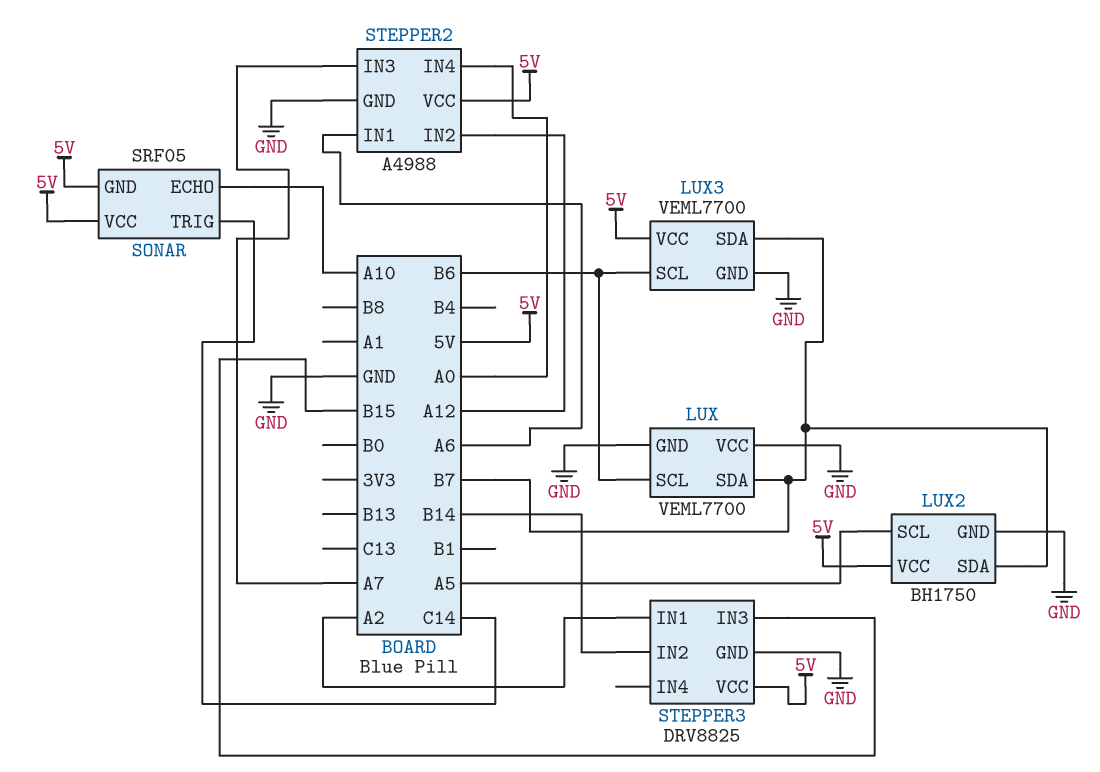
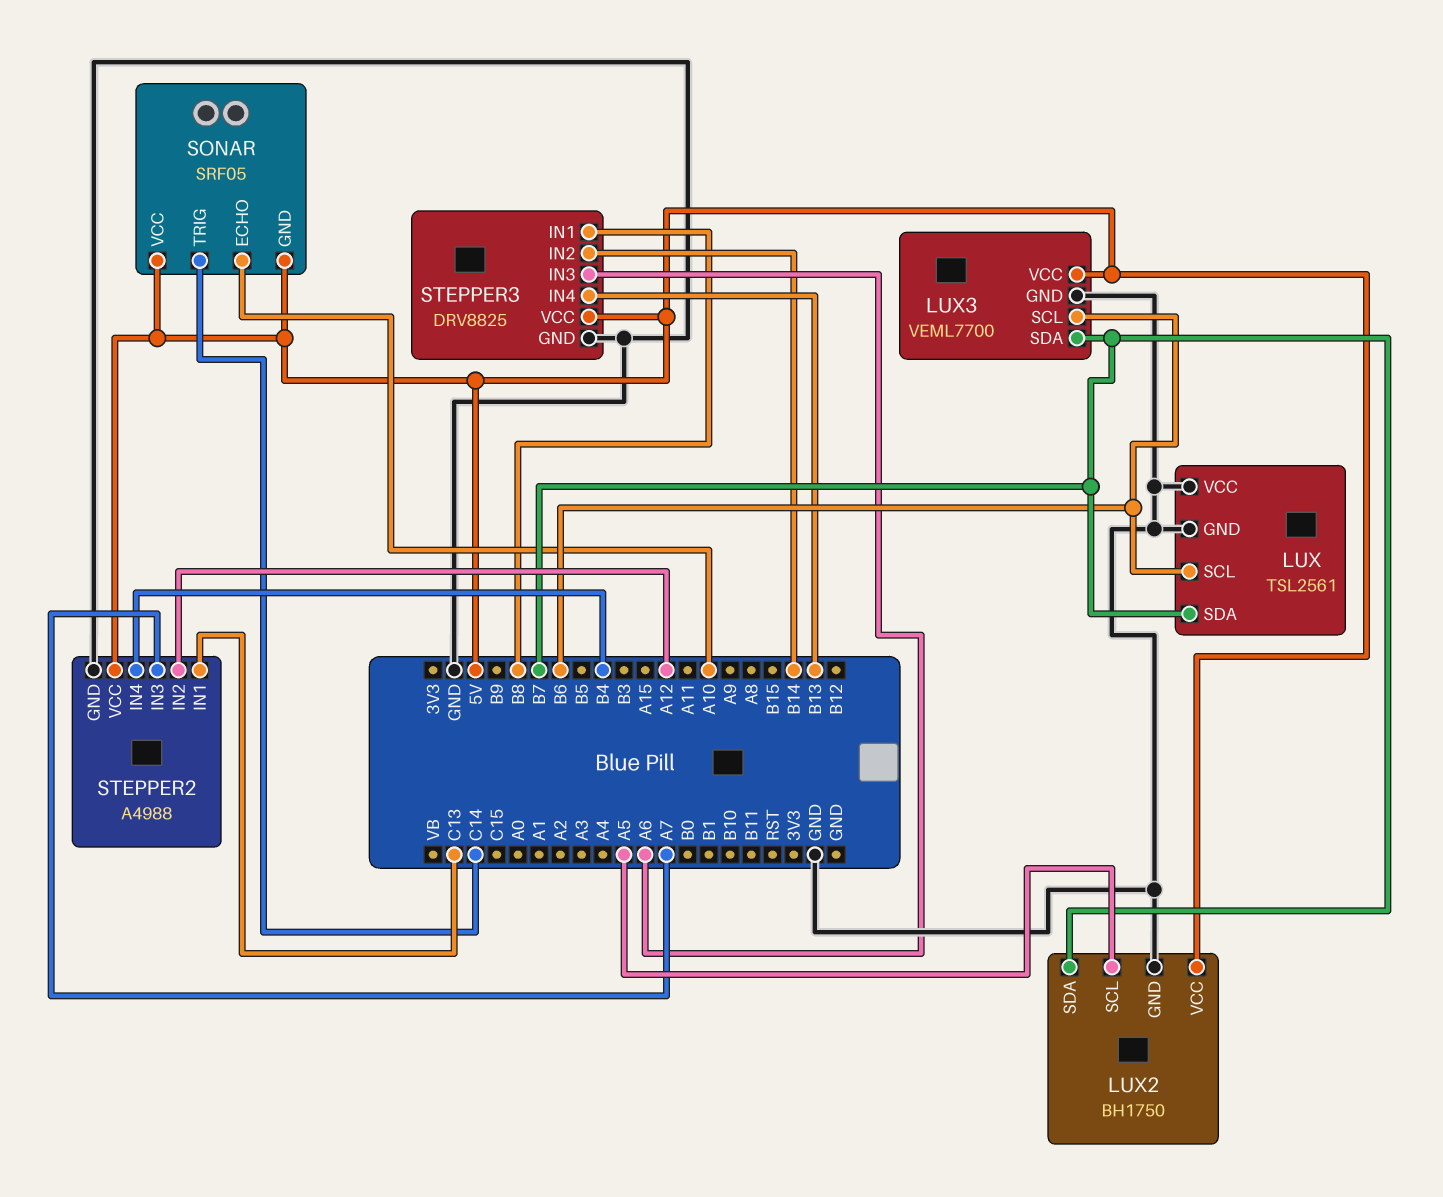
LUX: VEML7700 -> TSL2561
STEPPER2 pin IN1: A6 -> C13
STEPPER2 pin IN4: A0 -> B4
STEPPER3 pin IN1: A2 -> B8
STEPPER3 pin IN3: B15 -> A6
STEPPER3 pin IN4: none -> B13

